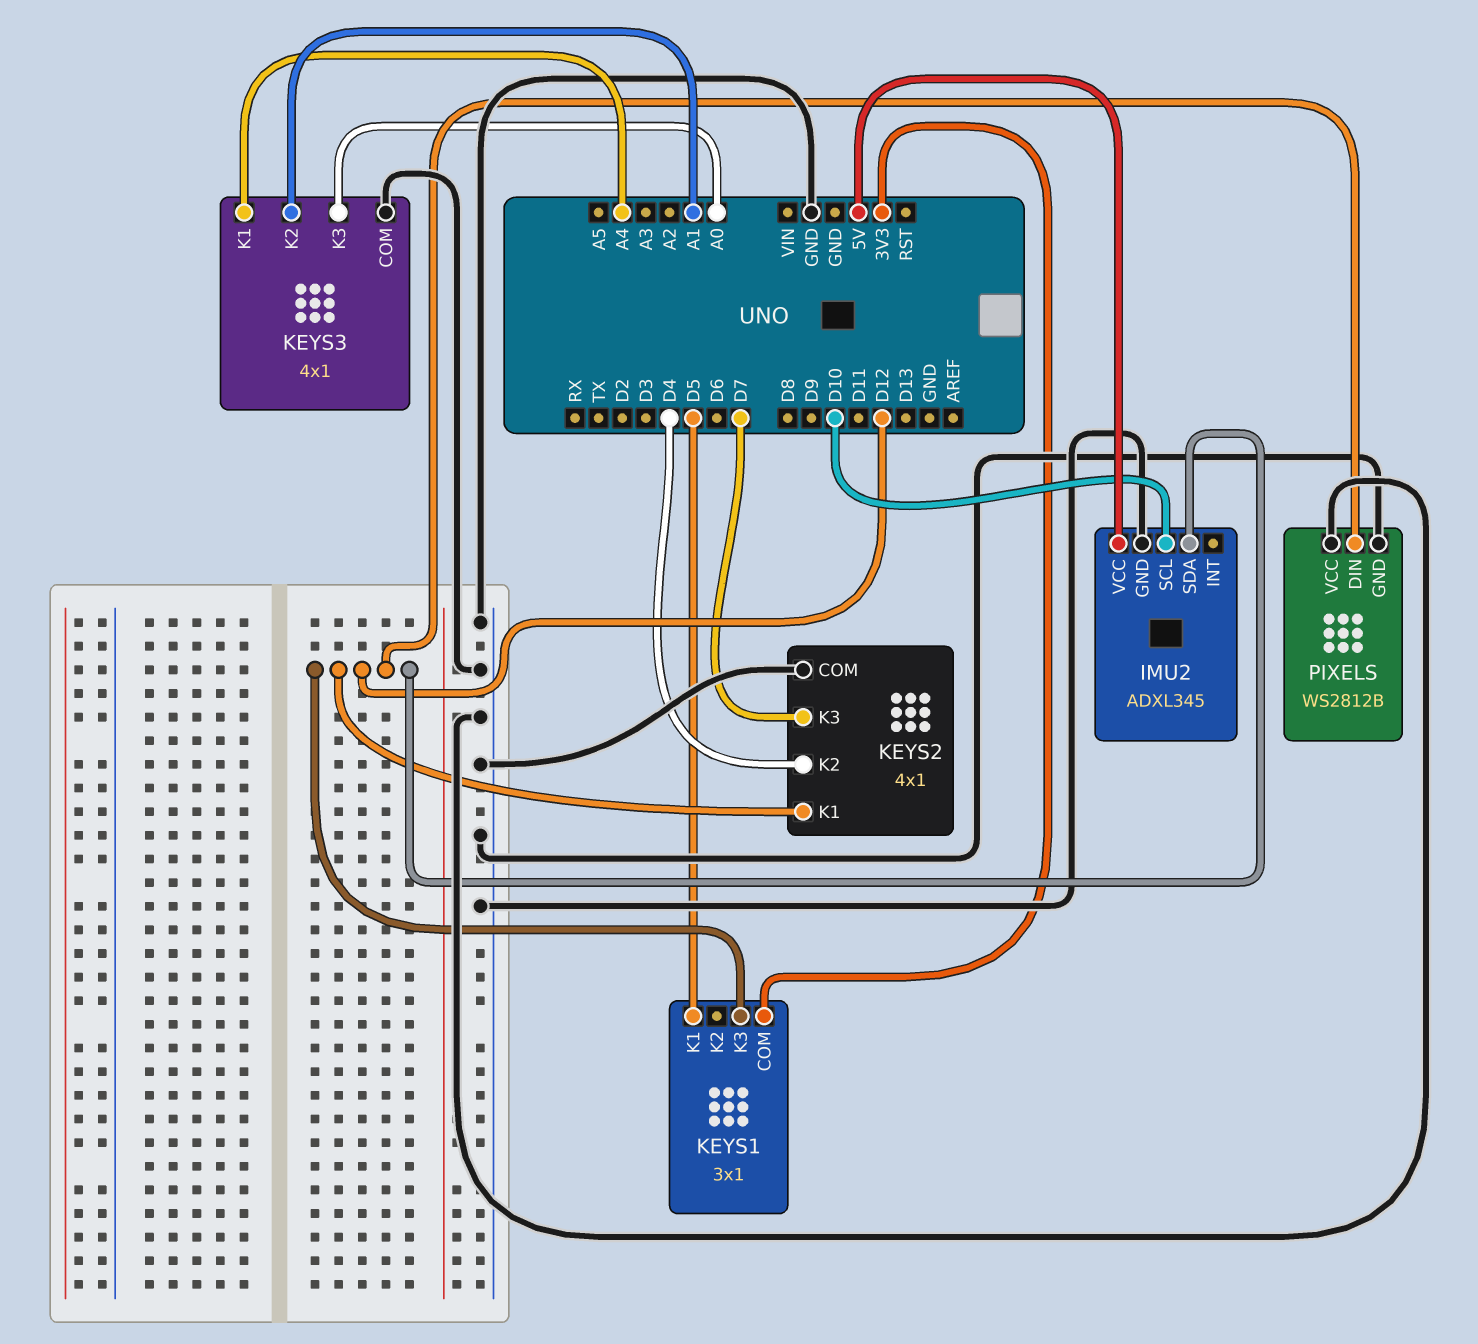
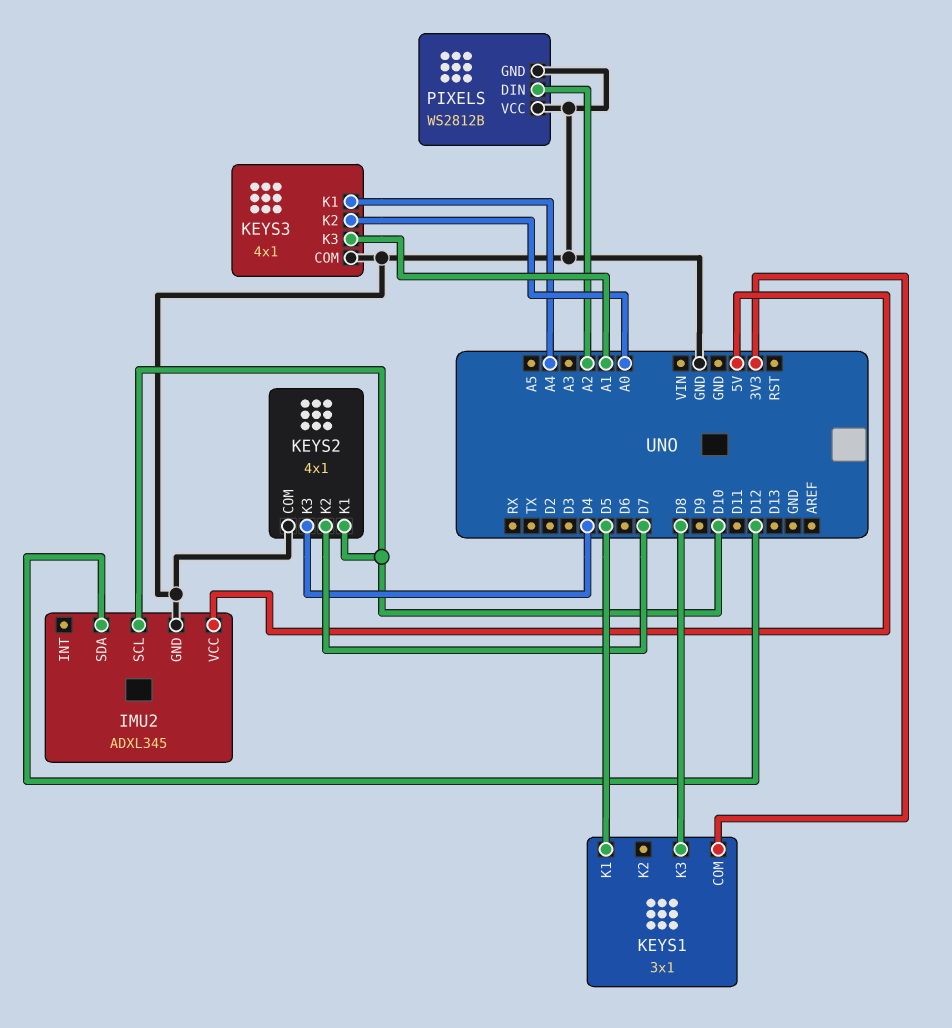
KEYS1 pin K3: D12 -> D8
KEYS2 pin K1: D12 -> D10
KEYS2 pin K2: D4 -> D7
KEYS2 pin K3: D7 -> D4
KEYS3 pin K2: A1 -> A0
KEYS3 pin K3: A0 -> A1
PIXELS pin DIN: D12 -> A2

